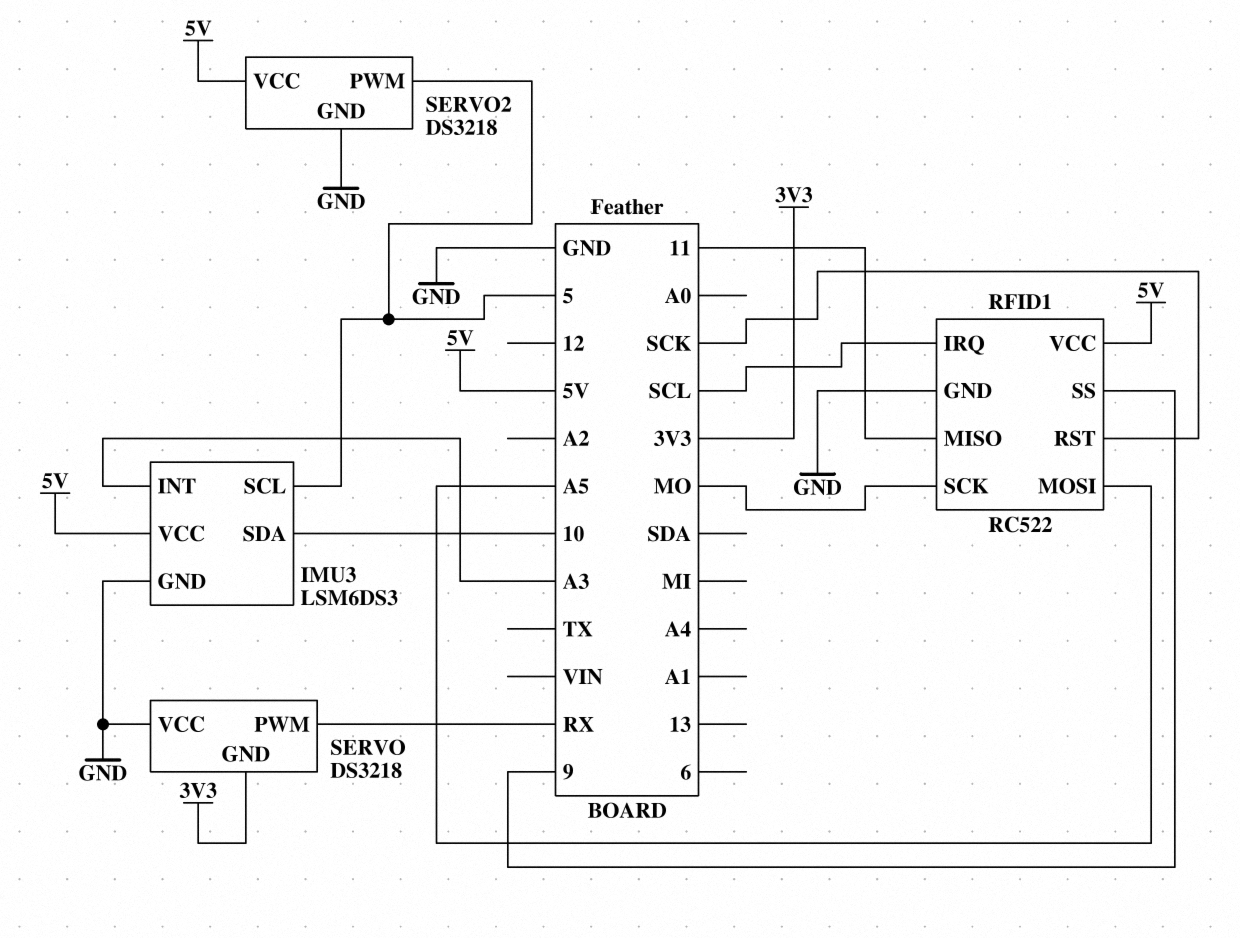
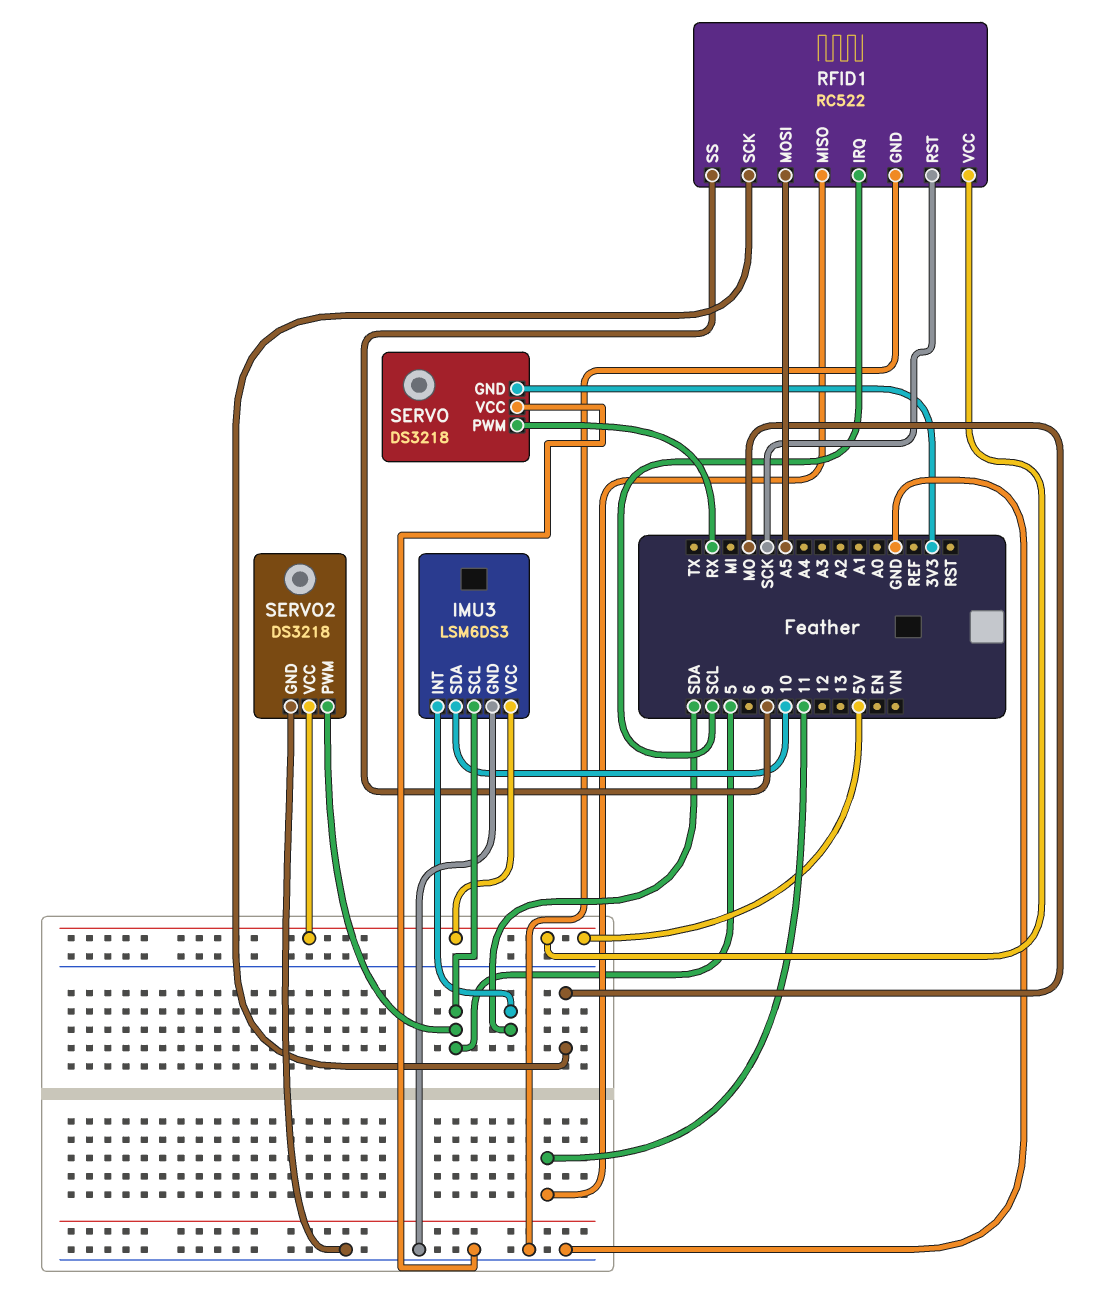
IMU3 pin INT: A3 -> SDA

